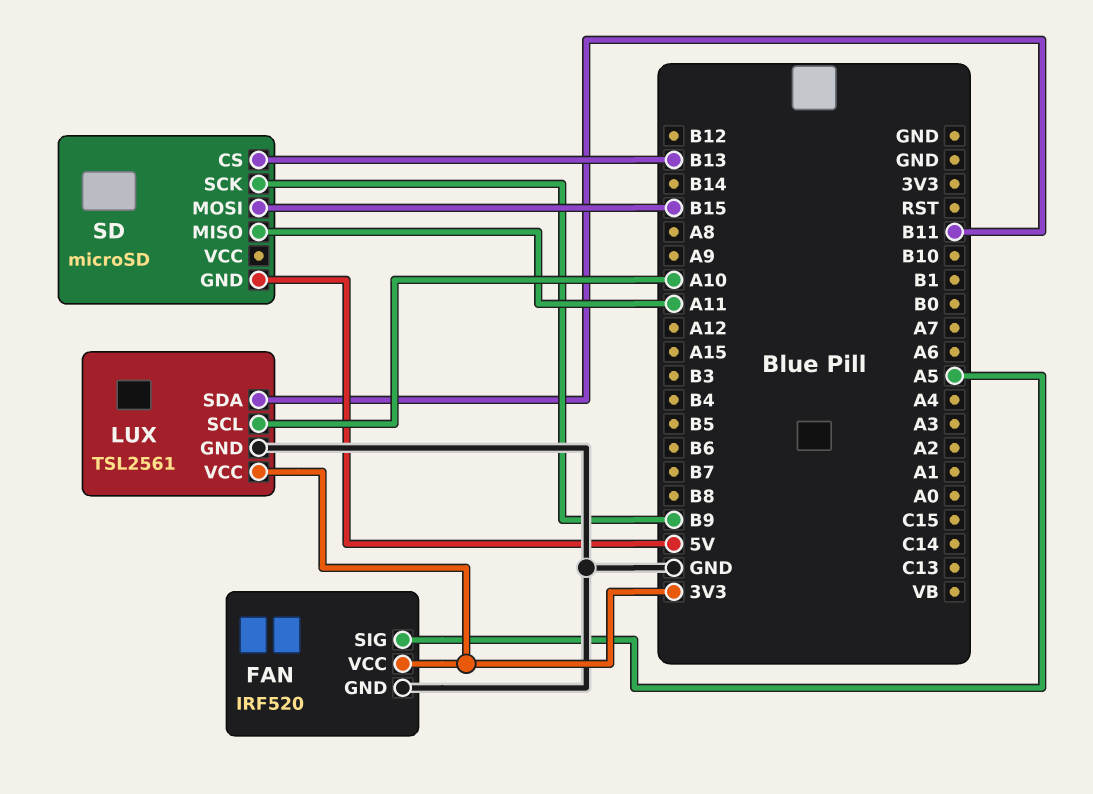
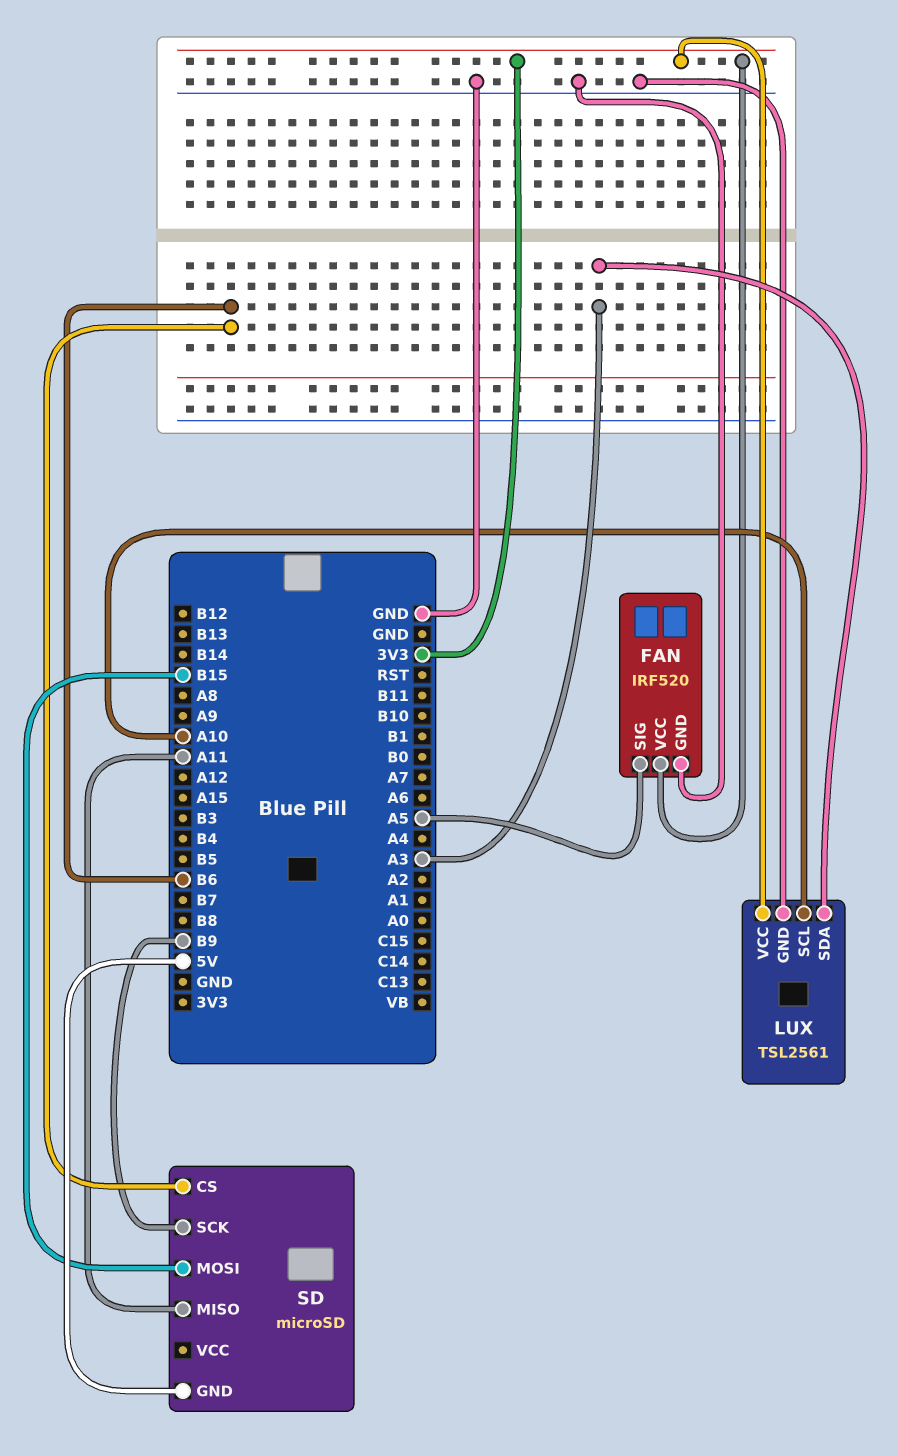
LUX pin SDA: B11 -> A3
SD pin CS: B13 -> B6

